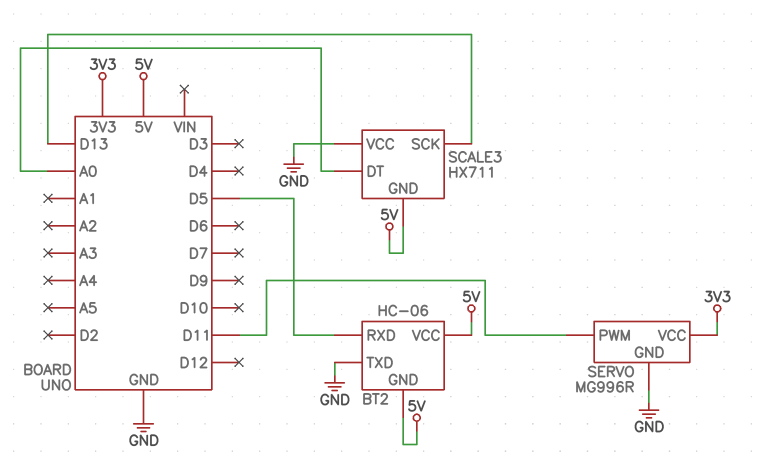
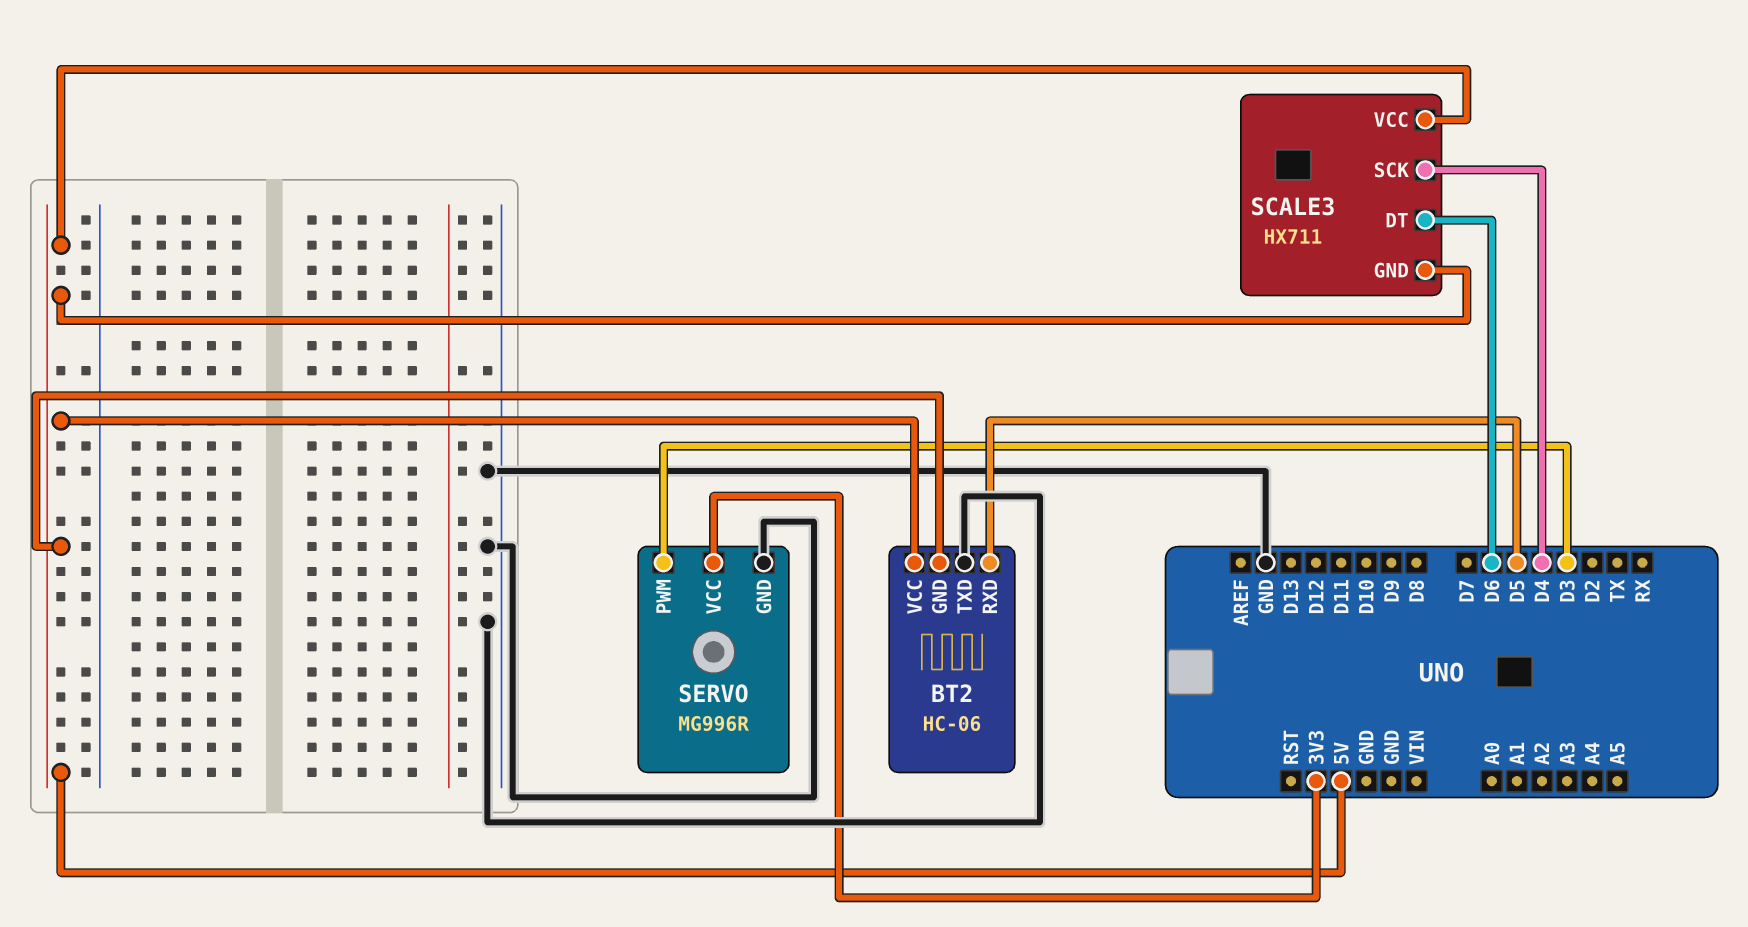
SCALE3 pin DT: A0 -> D6
SCALE3 pin SCK: D13 -> D4
SCALE3 pin VCC: GND -> 5V
SERVO pin PWM: D11 -> D3

